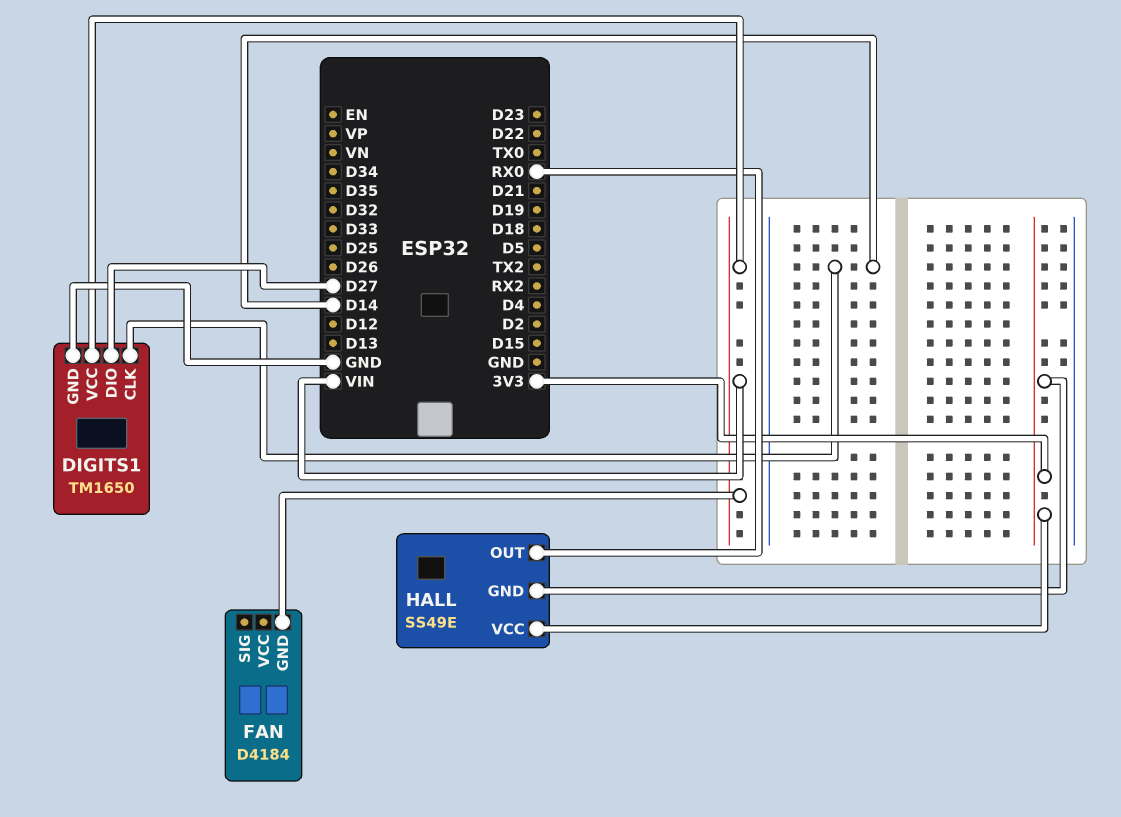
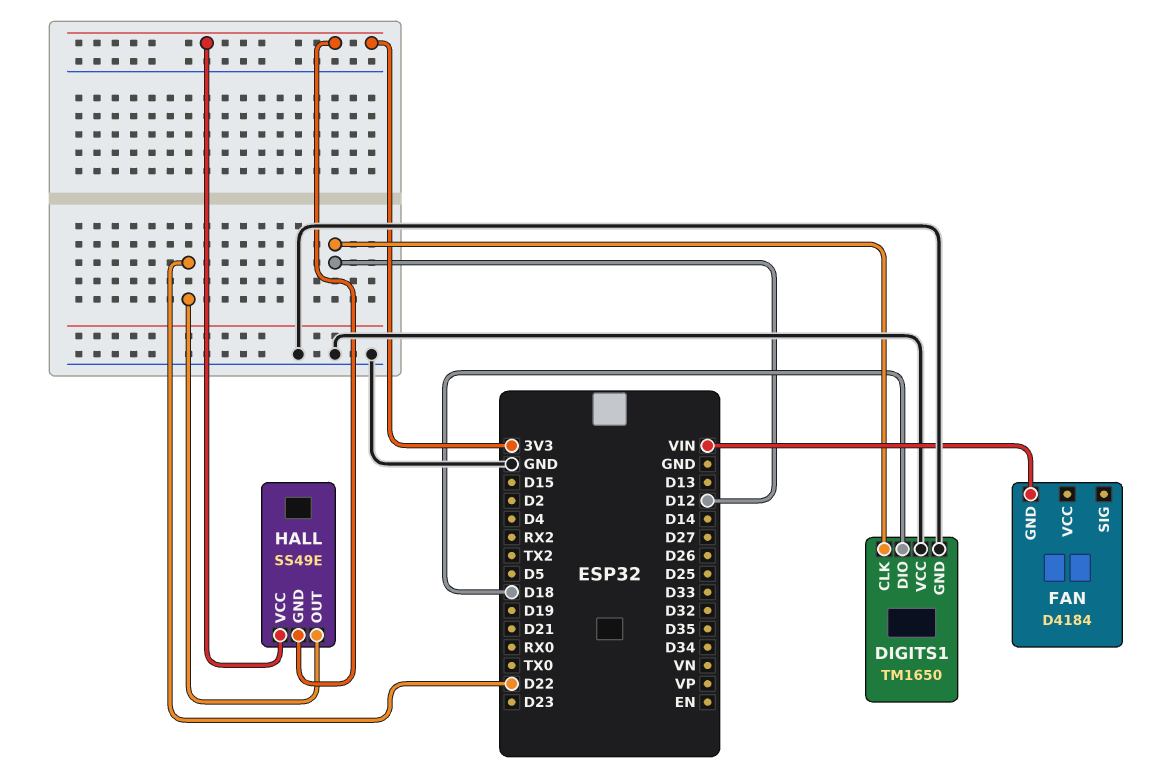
DIGITS1 pin CLK: D14 -> D12
DIGITS1 pin DIO: D27 -> D18
DIGITS1 pin VCC: VIN -> GND
HALL pin OUT: RX0 -> D22

